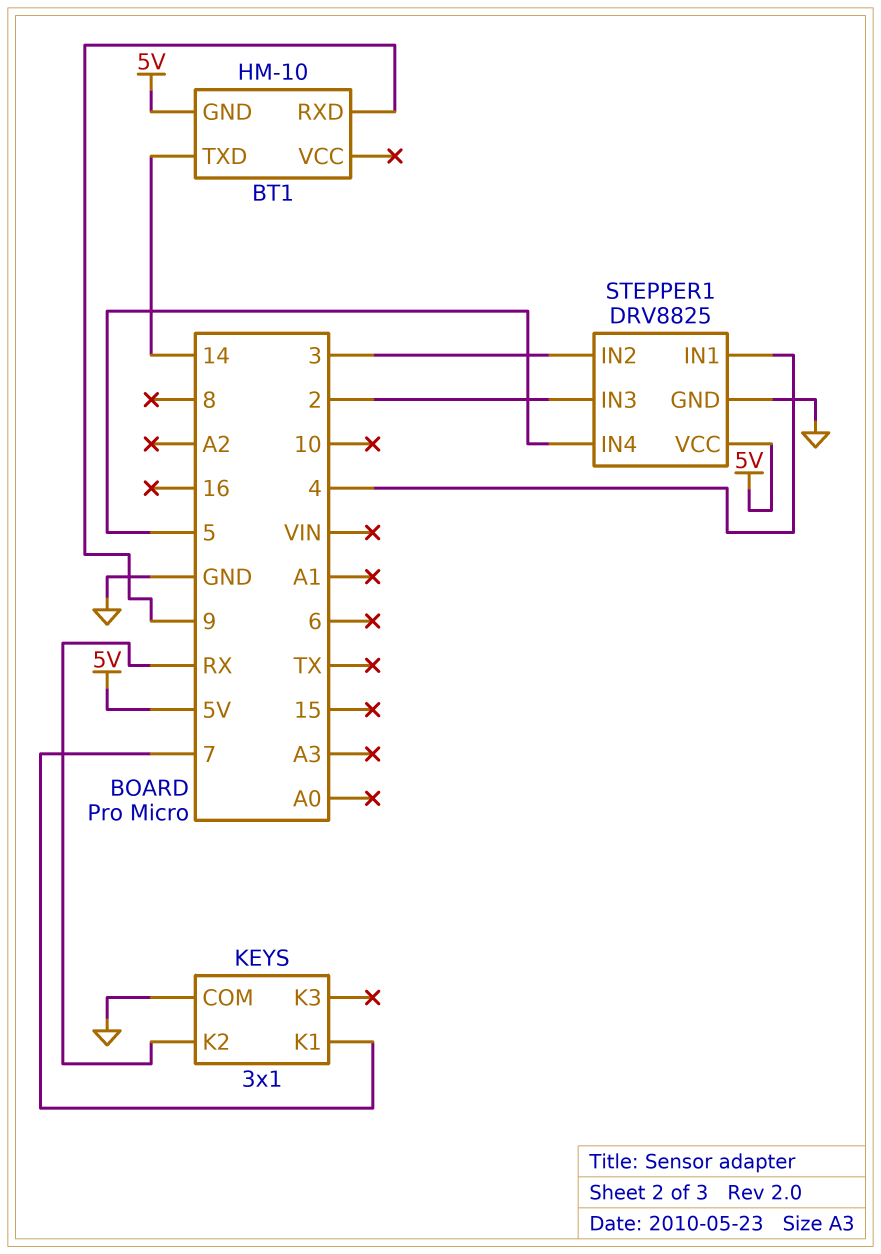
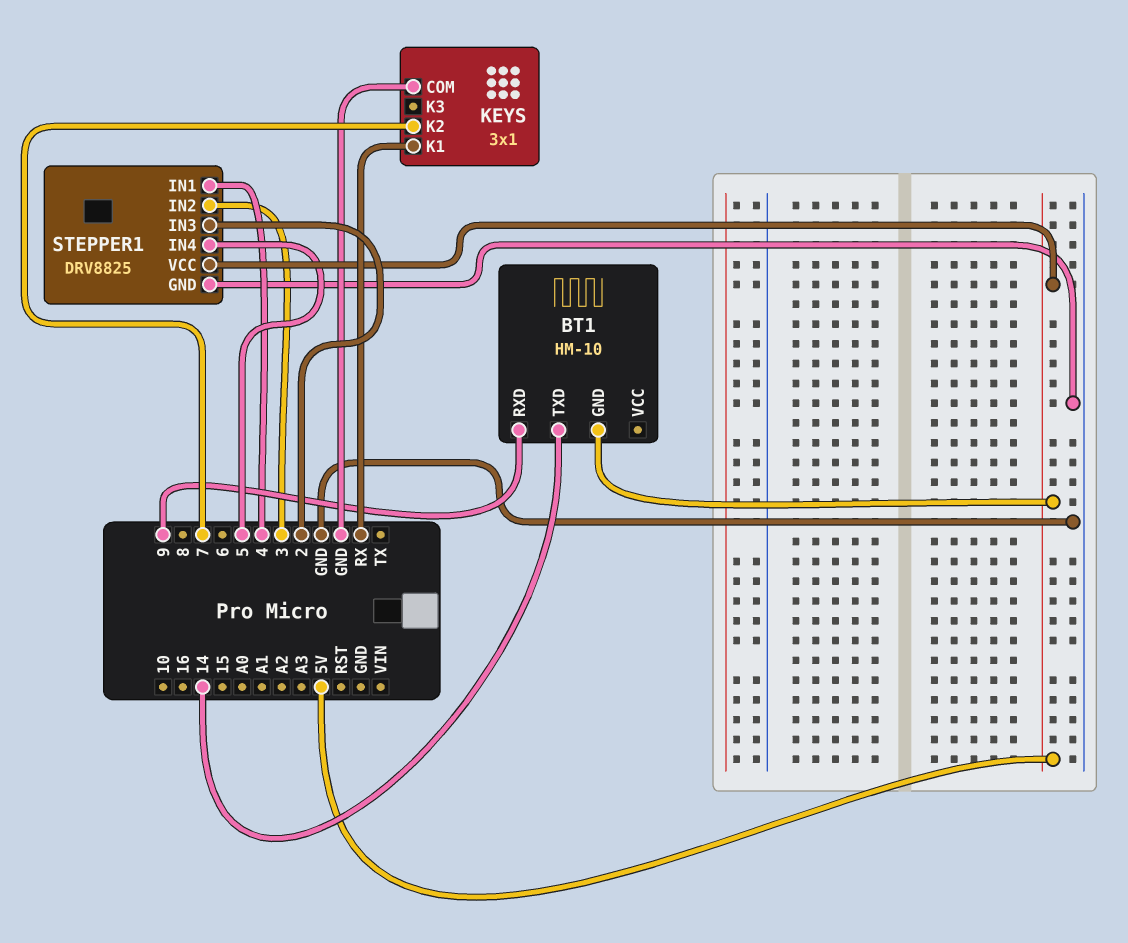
KEYS pin K1: 7 -> RX
KEYS pin K2: RX -> 7

